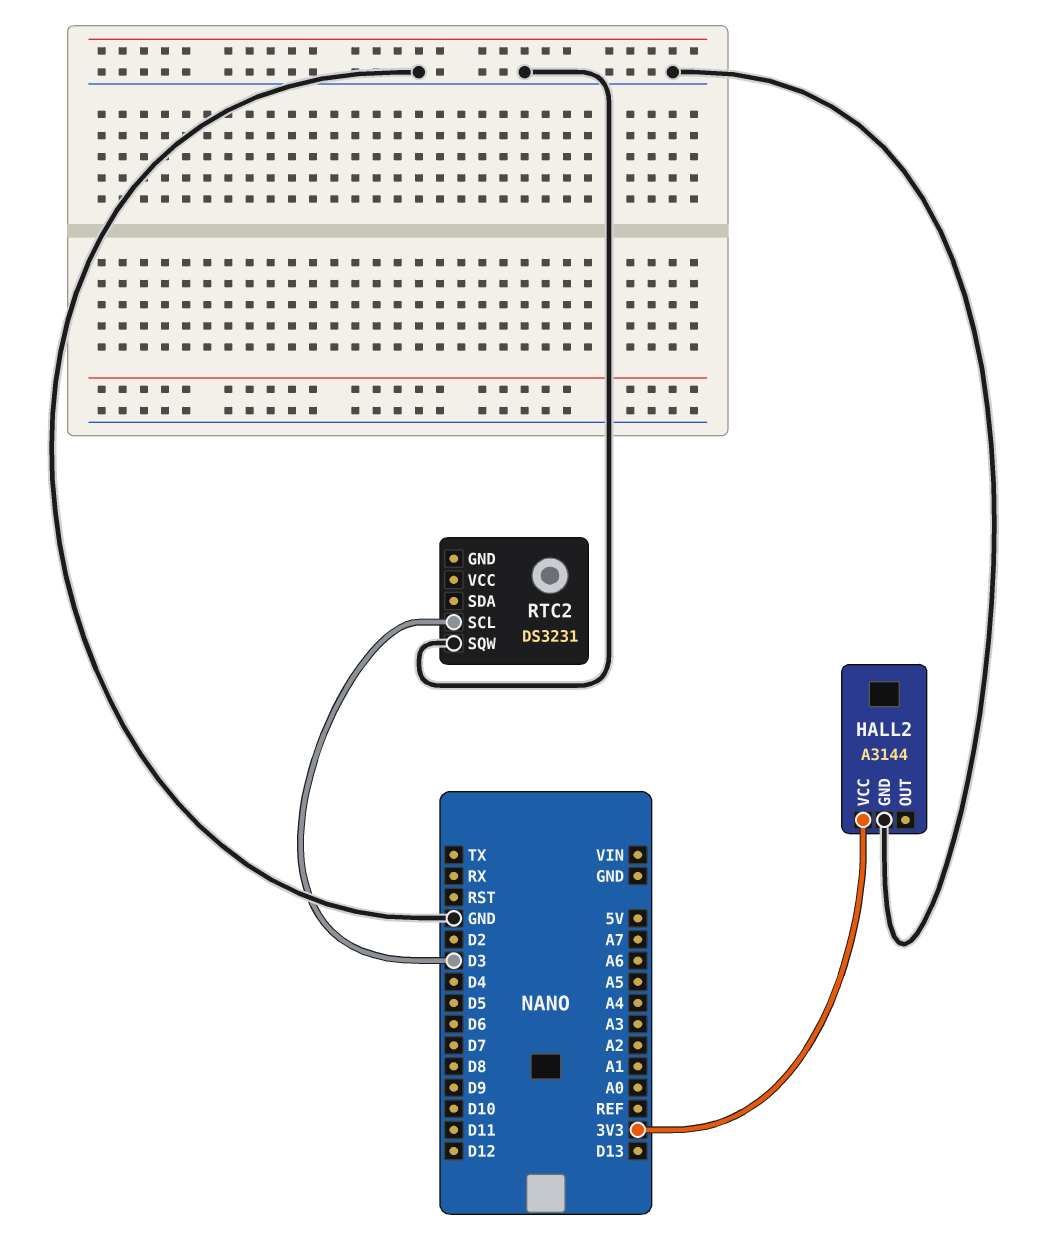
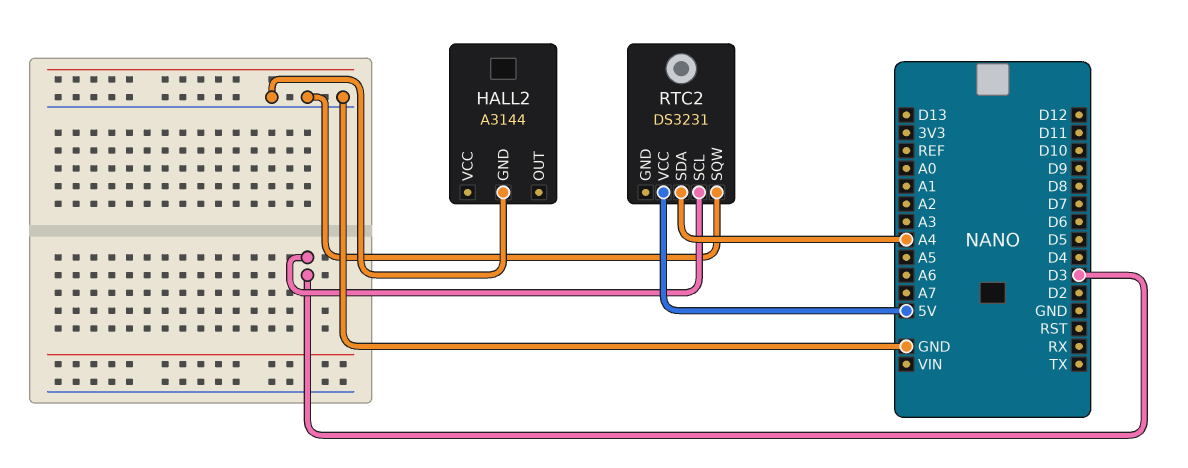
HALL2 pin VCC: 3V3 -> none
RTC2 pin SDA: none -> A4
RTC2 pin VCC: none -> 5V

